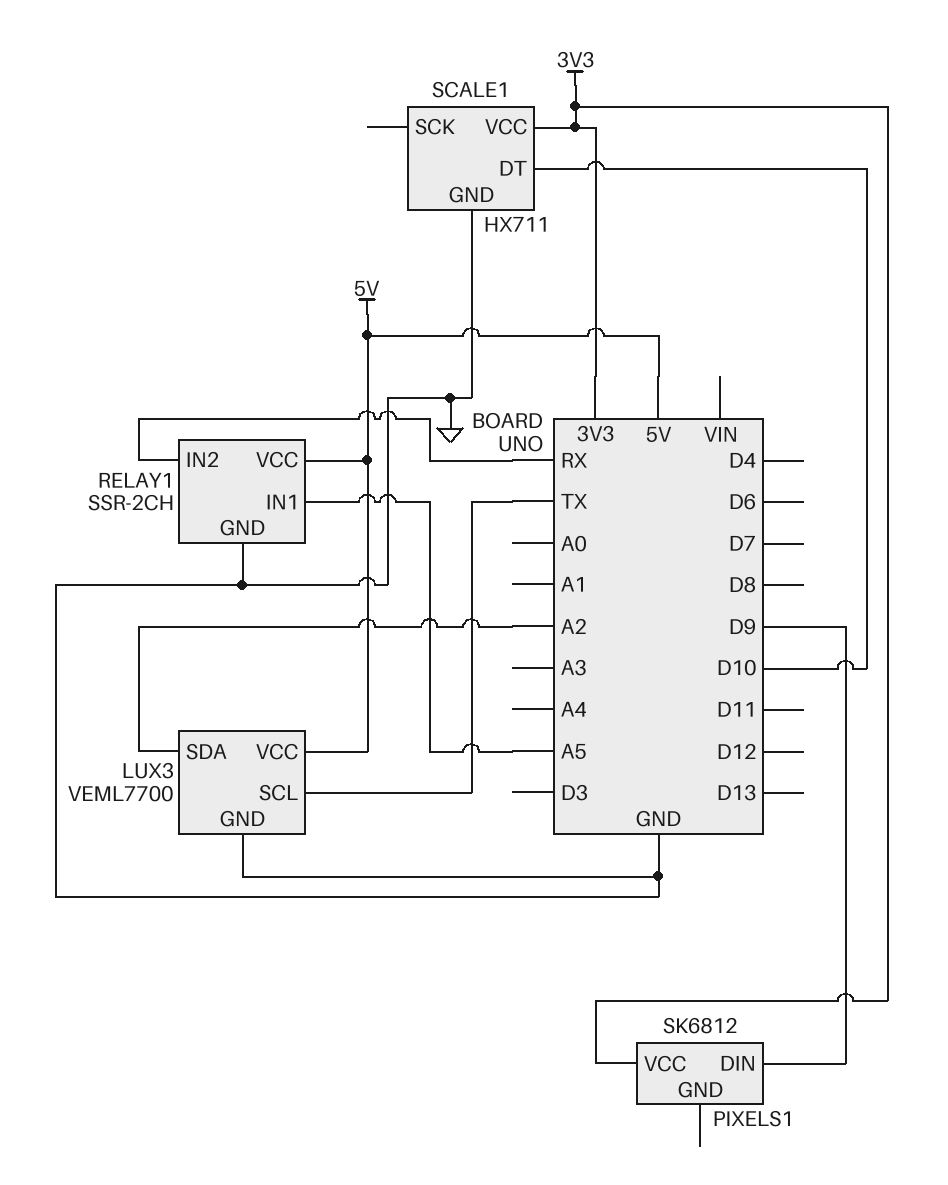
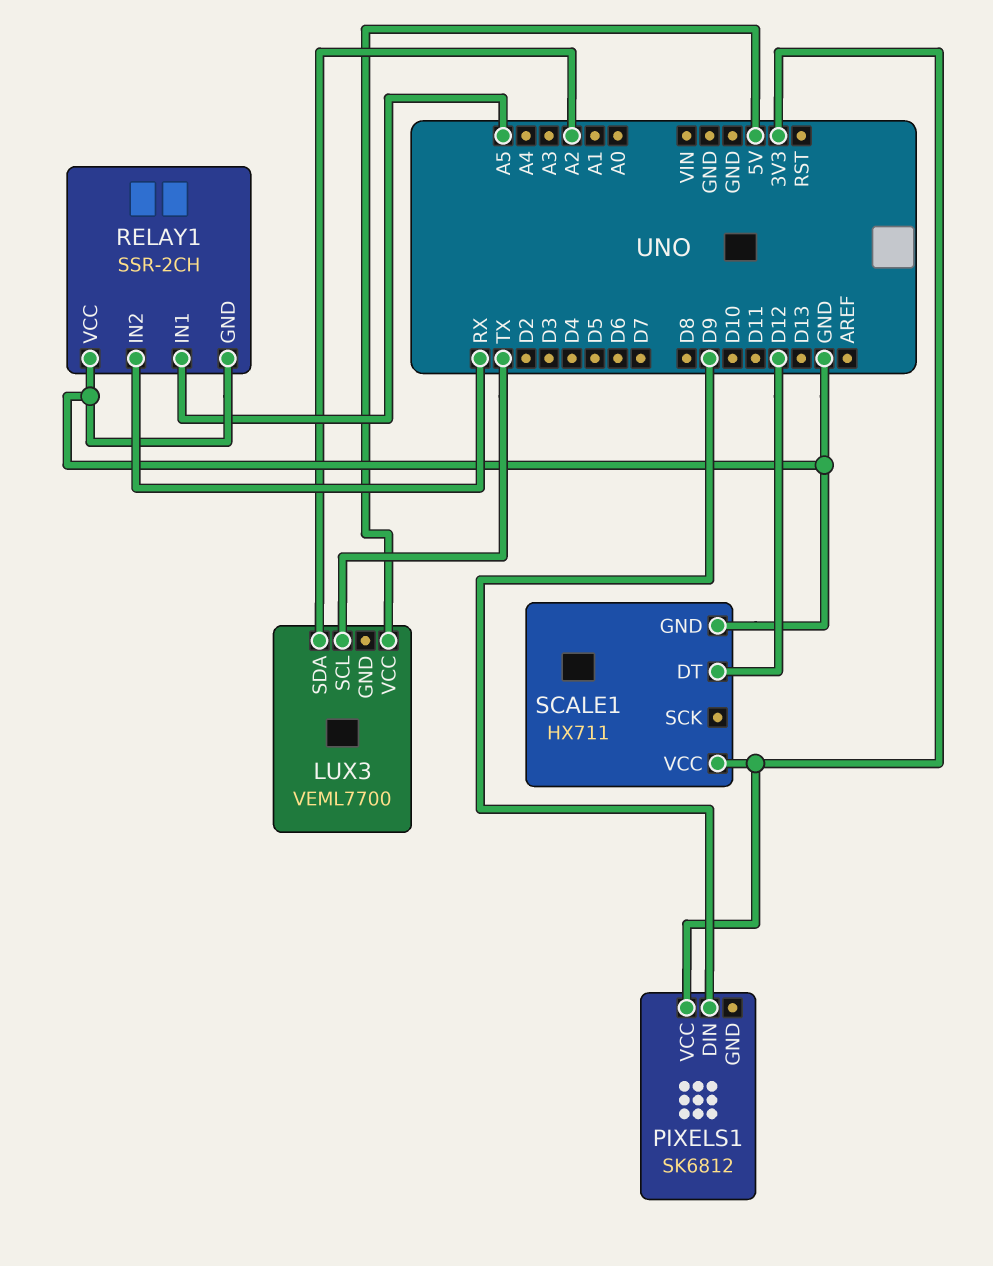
LUX3 pin GND: GND -> none
RELAY1 pin VCC: 5V -> GND
SCALE1 pin DT: D10 -> D12

